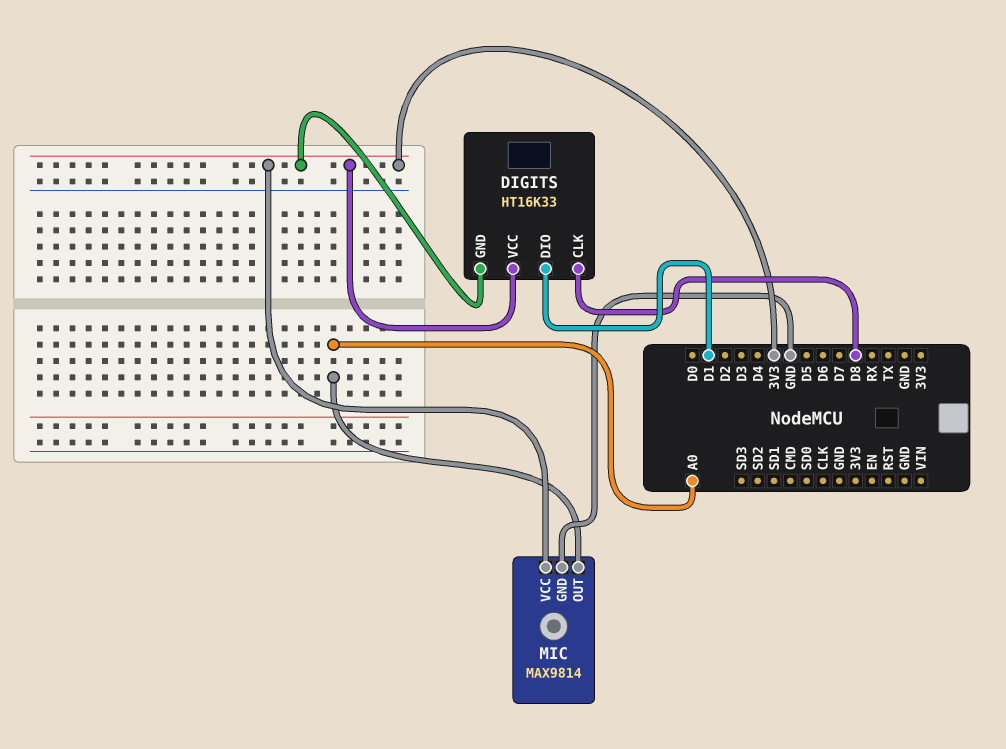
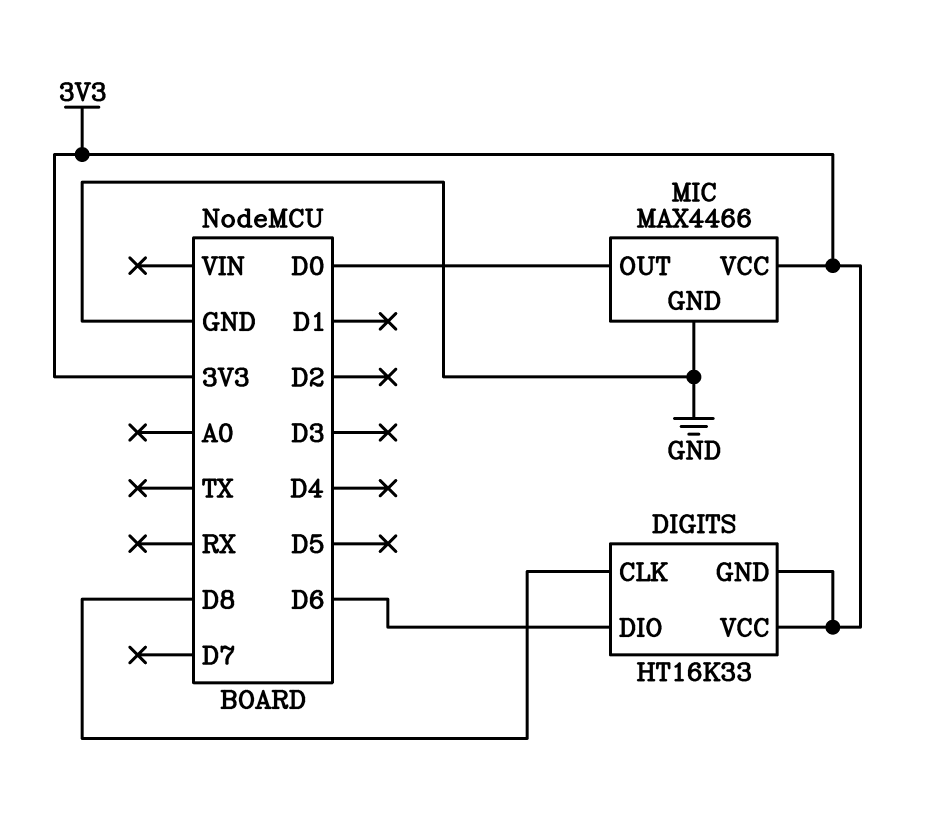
DIGITS pin DIO: D1 -> D6
MIC: MAX9814 -> MAX4466
MIC pin OUT: A0 -> D0

